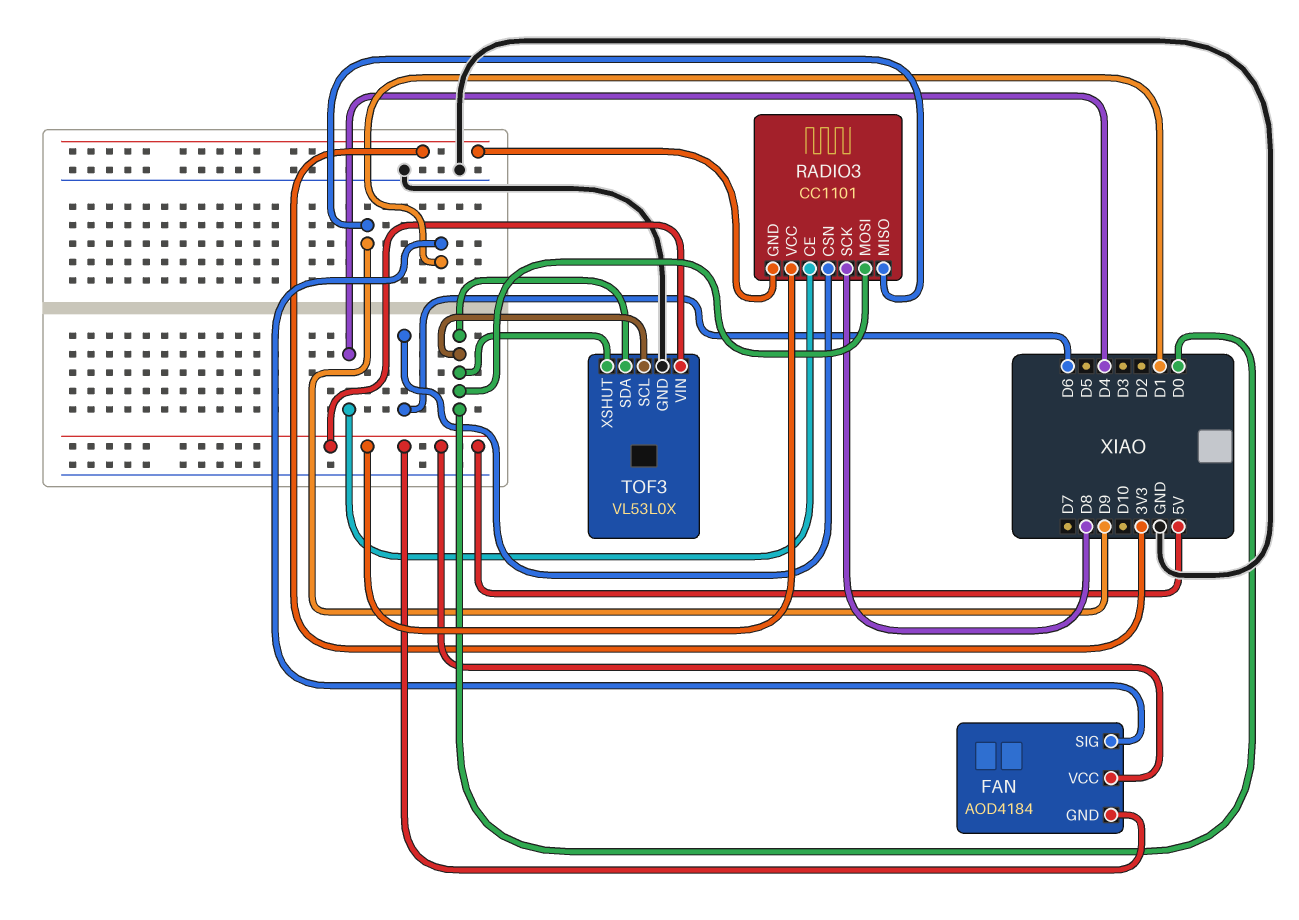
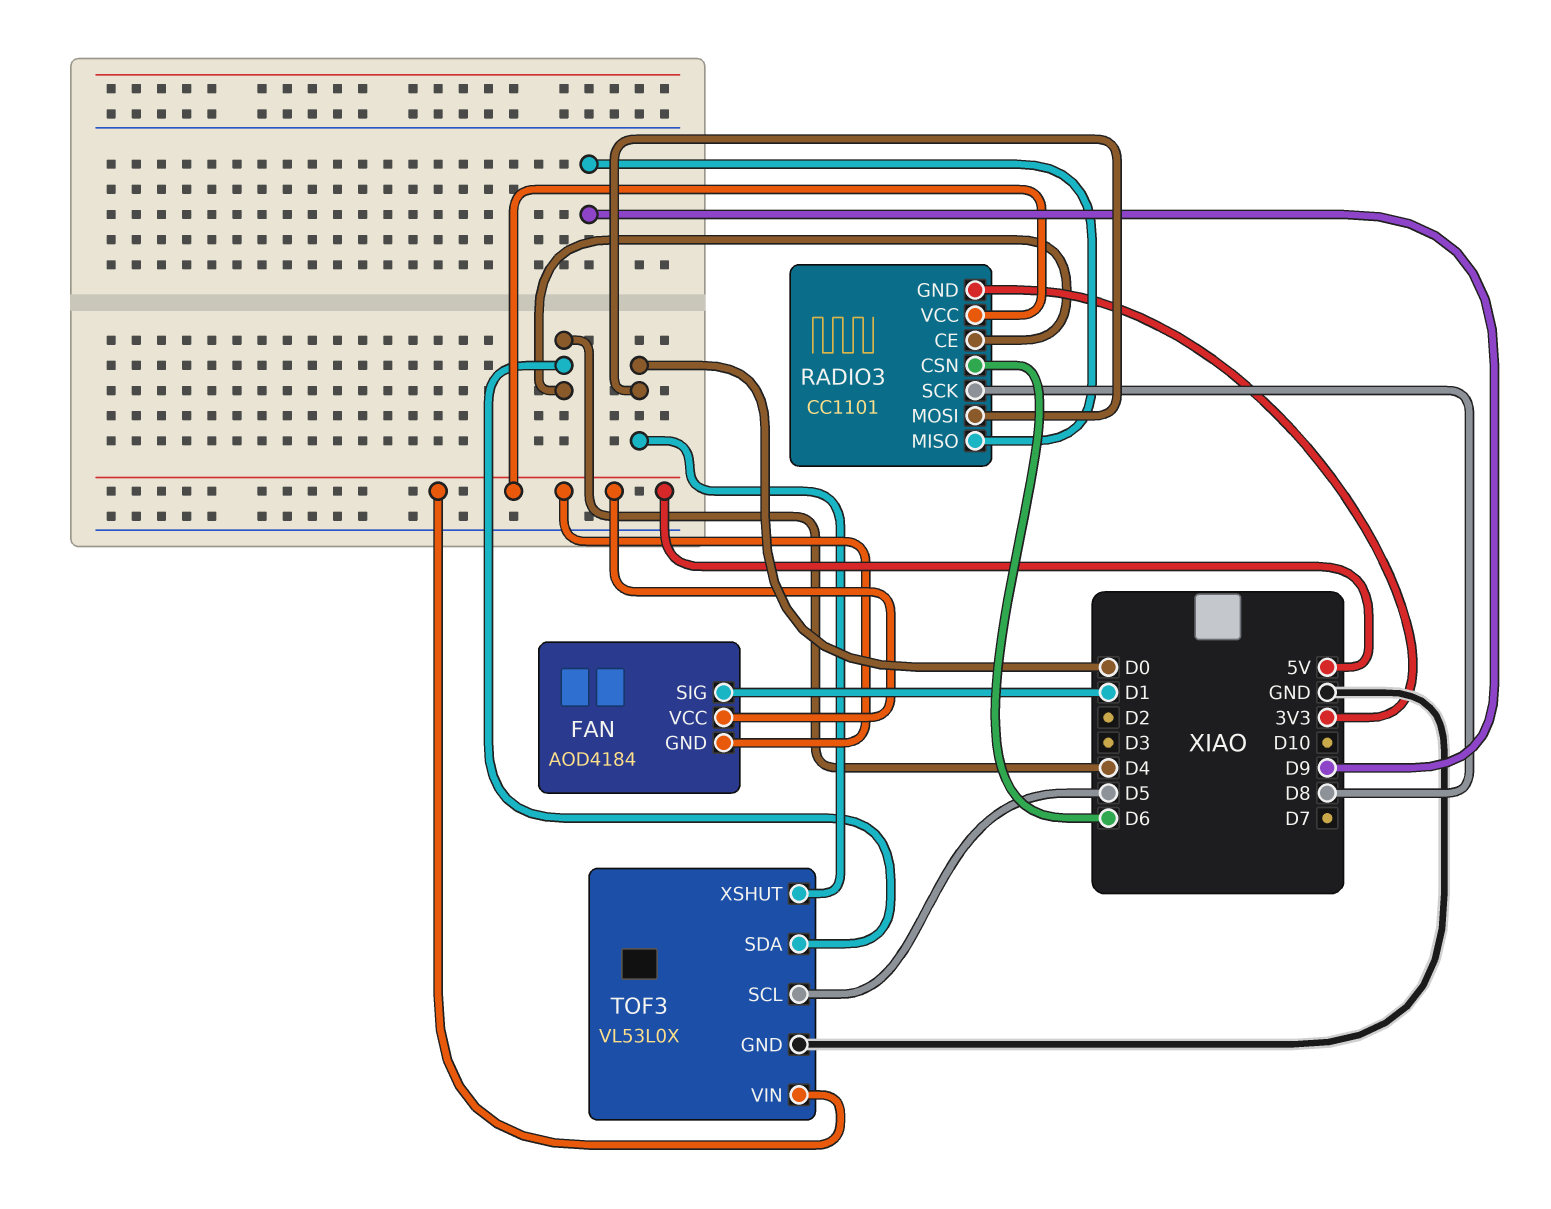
TOF3 pin SCL: D0 -> D5
TOF3 pin SDA: D0 -> D4

